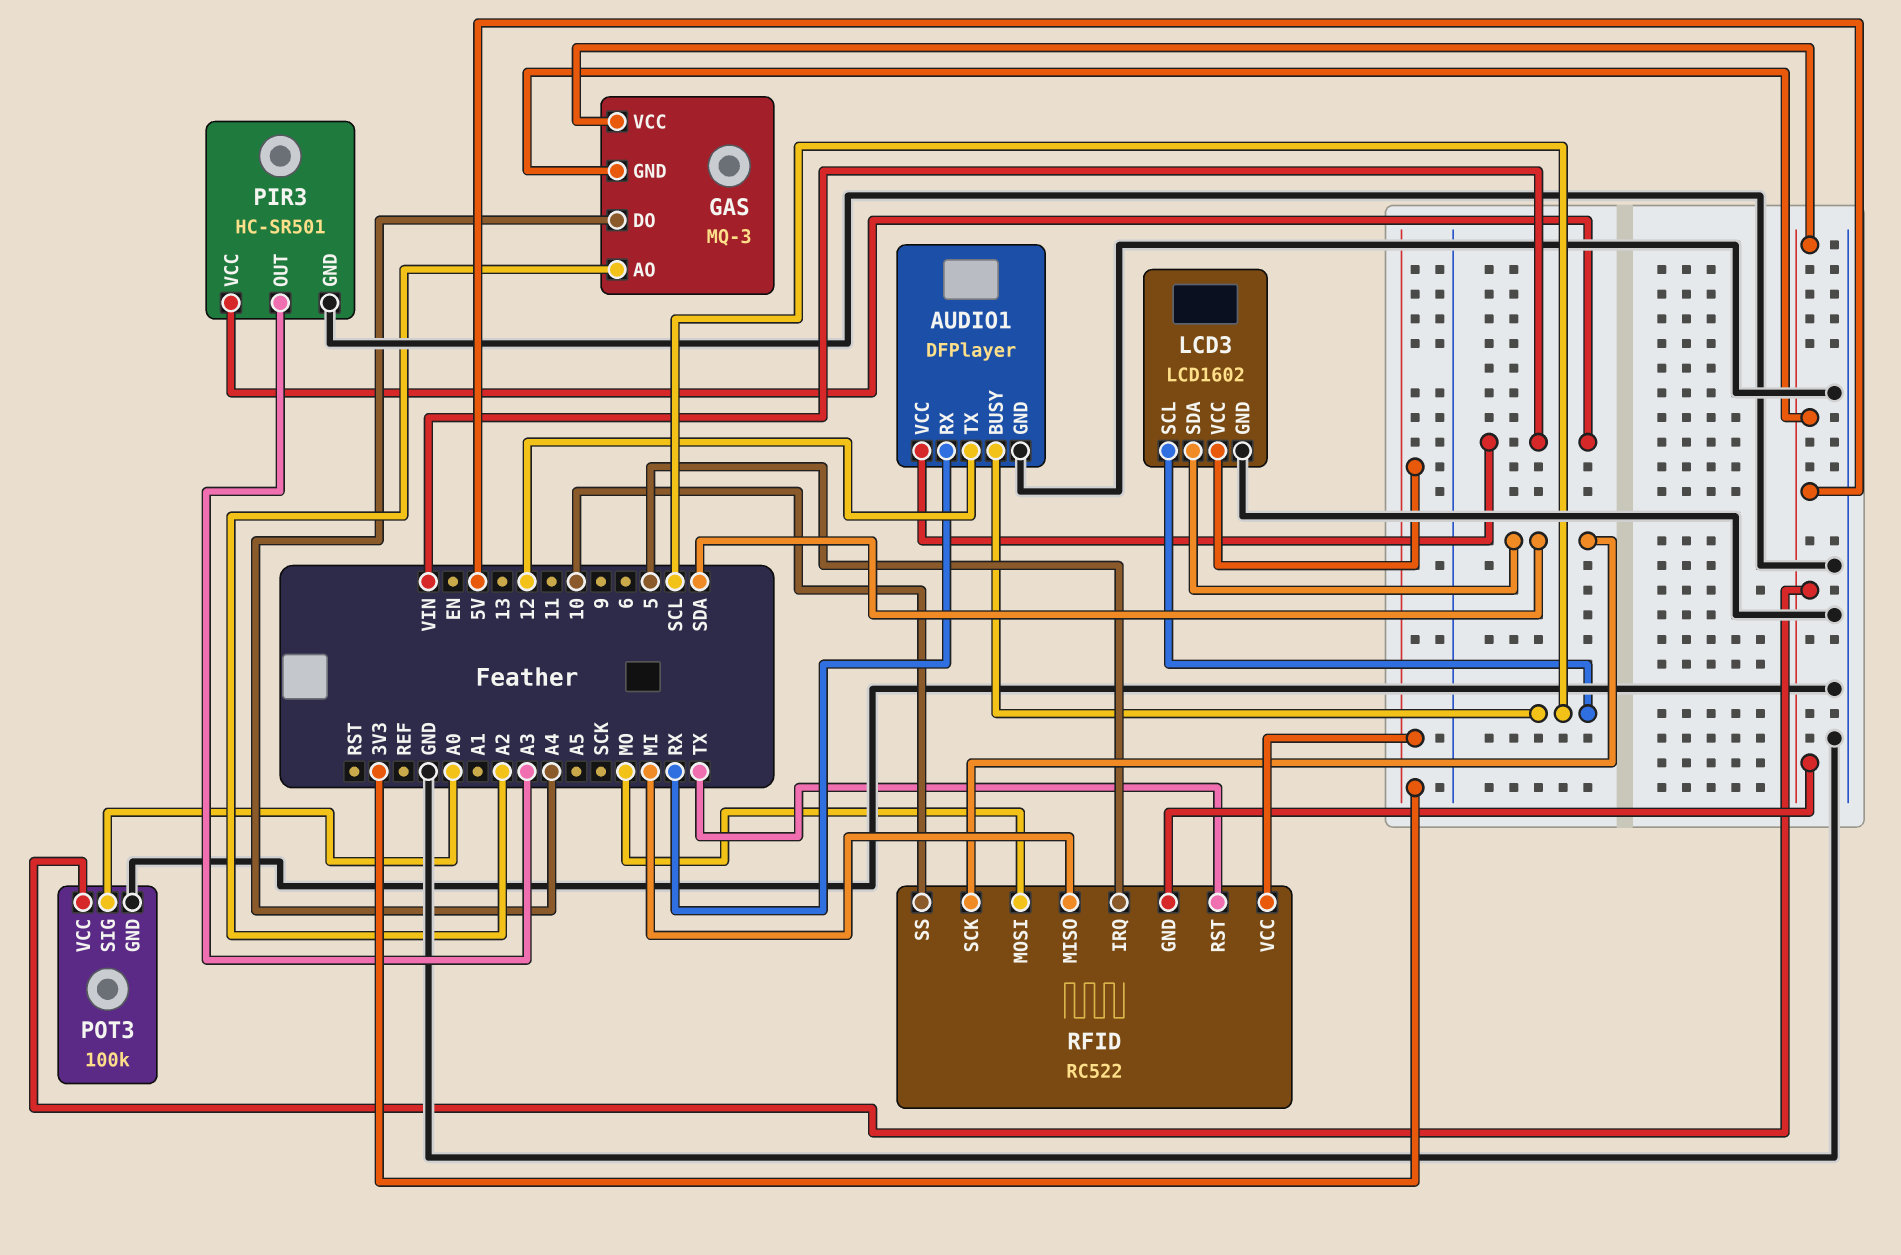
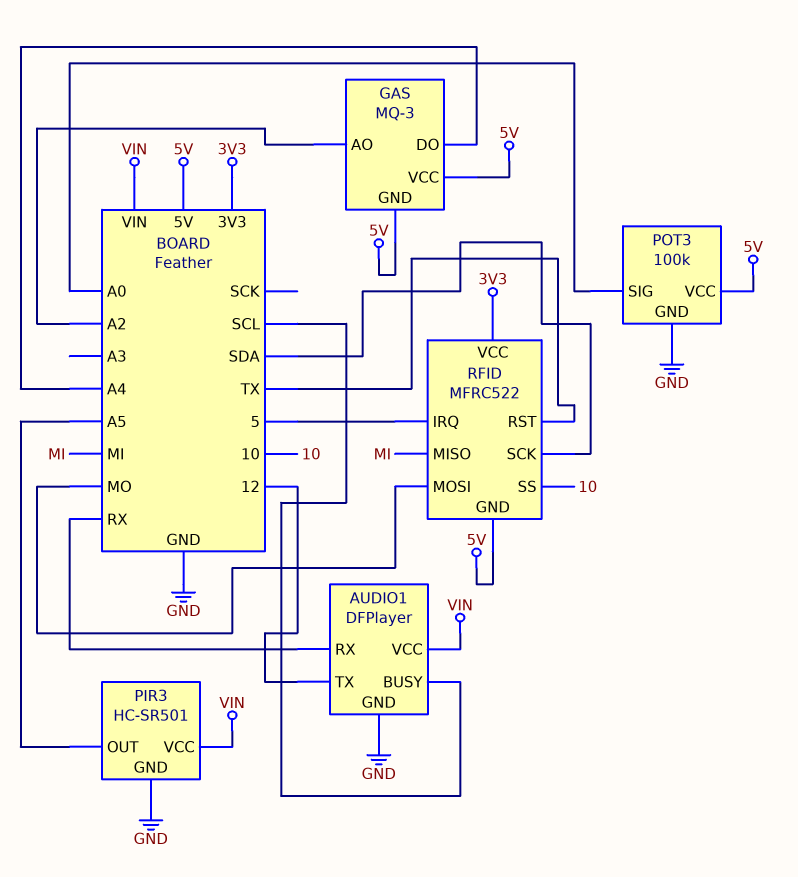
LCD3: LCD1602 -> none
LCD3 pin GND: GND -> none
LCD3 pin SCL: SCL -> none
LCD3 pin SDA: SDA -> none
LCD3 pin VCC: 3V3 -> none
PIR3 pin OUT: A3 -> A5
RFID: RC522 -> MFRC522

